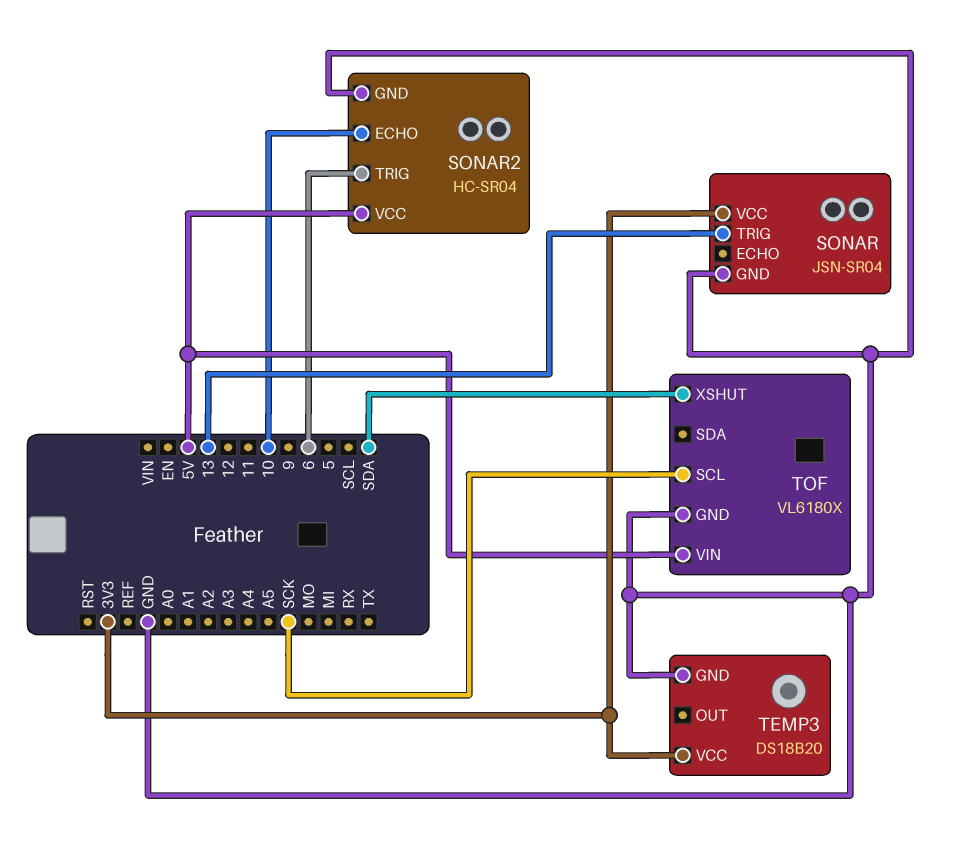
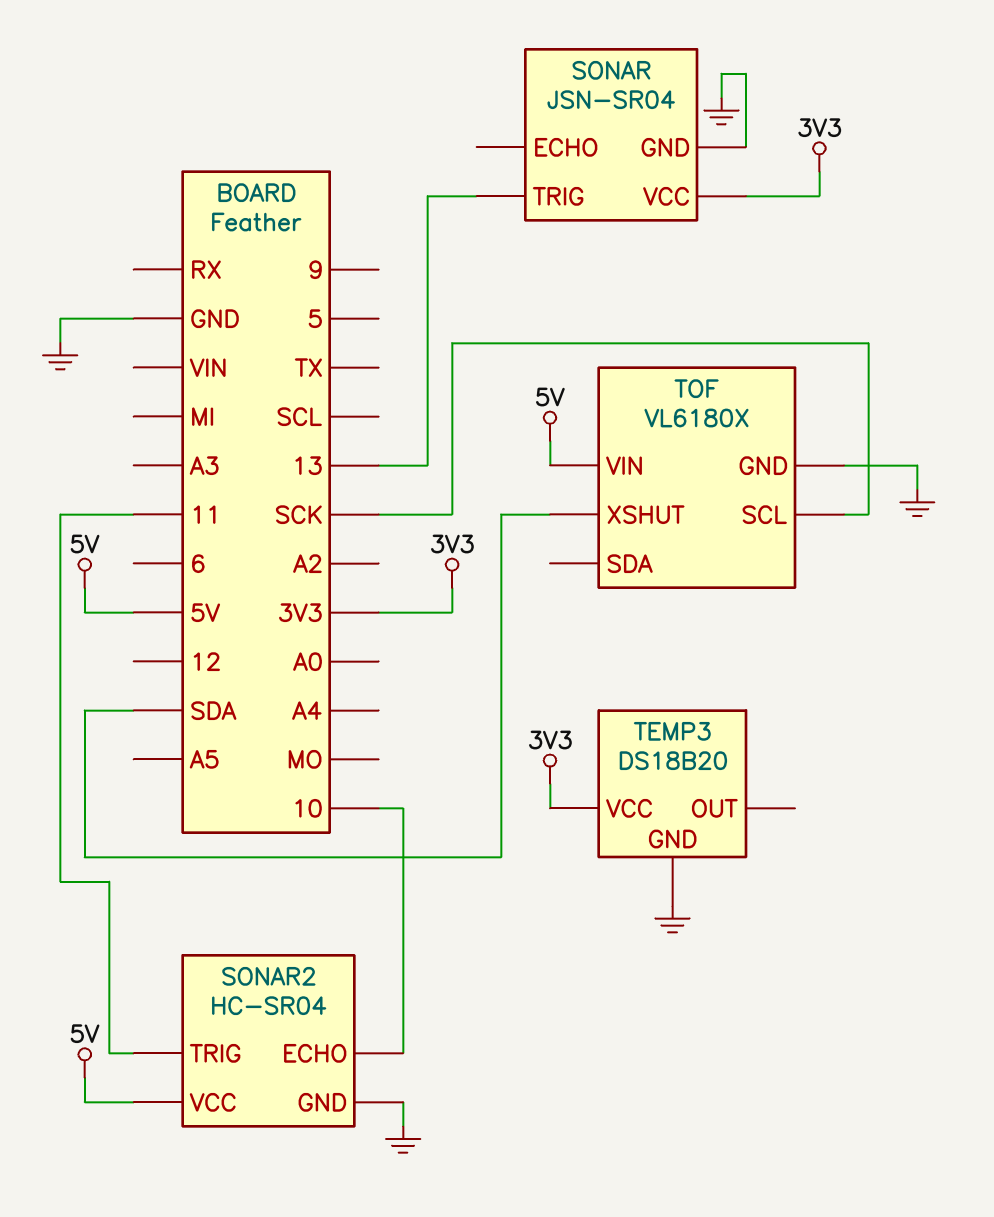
SONAR2 pin TRIG: 6 -> 11

